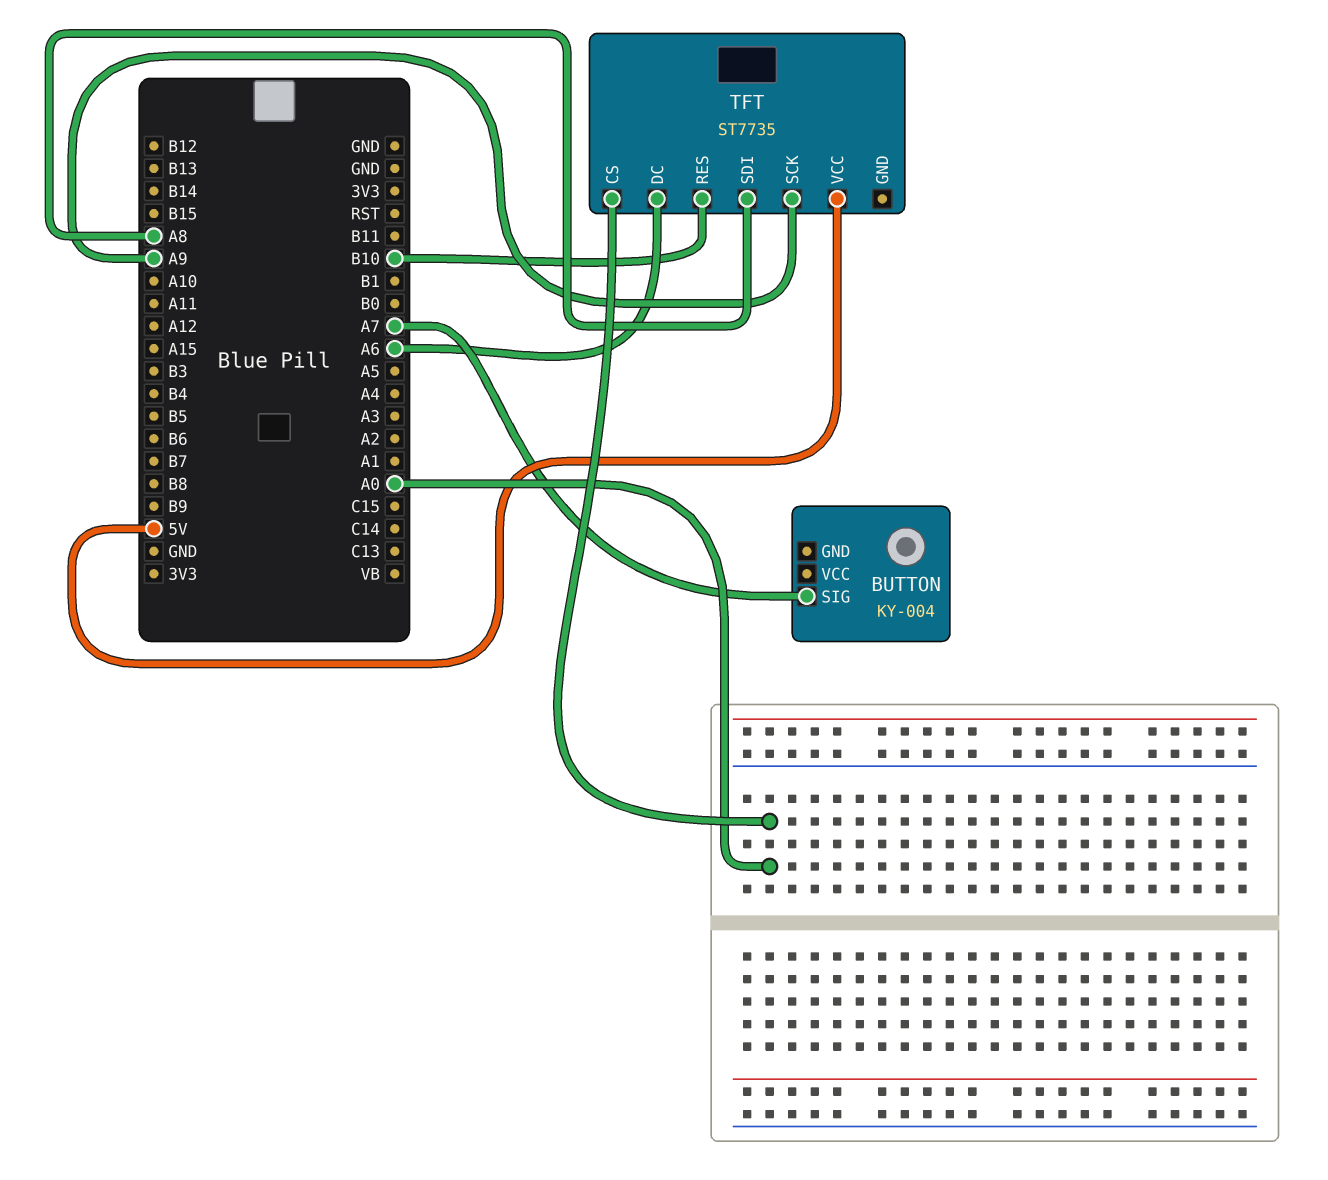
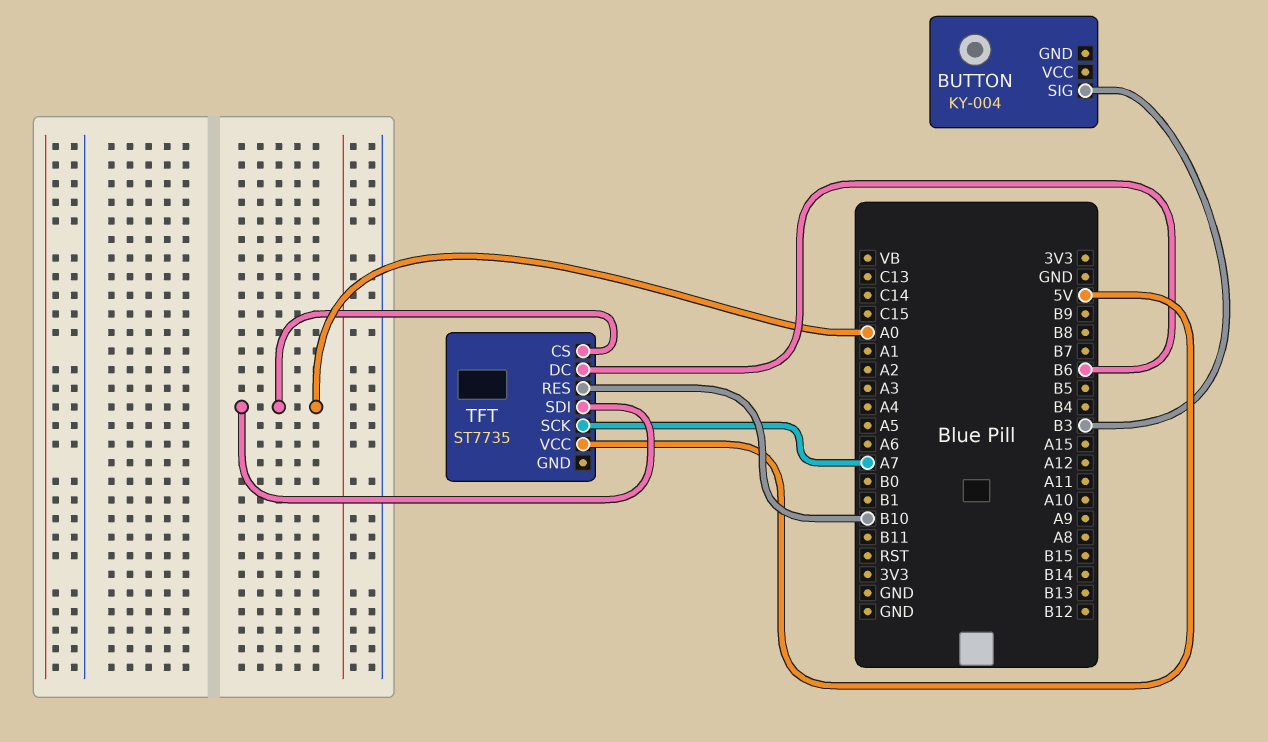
BUTTON pin SIG: A7 -> B3
TFT pin DC: A6 -> B6
TFT pin SCK: A9 -> A7
TFT pin SDI: A8 -> A0

